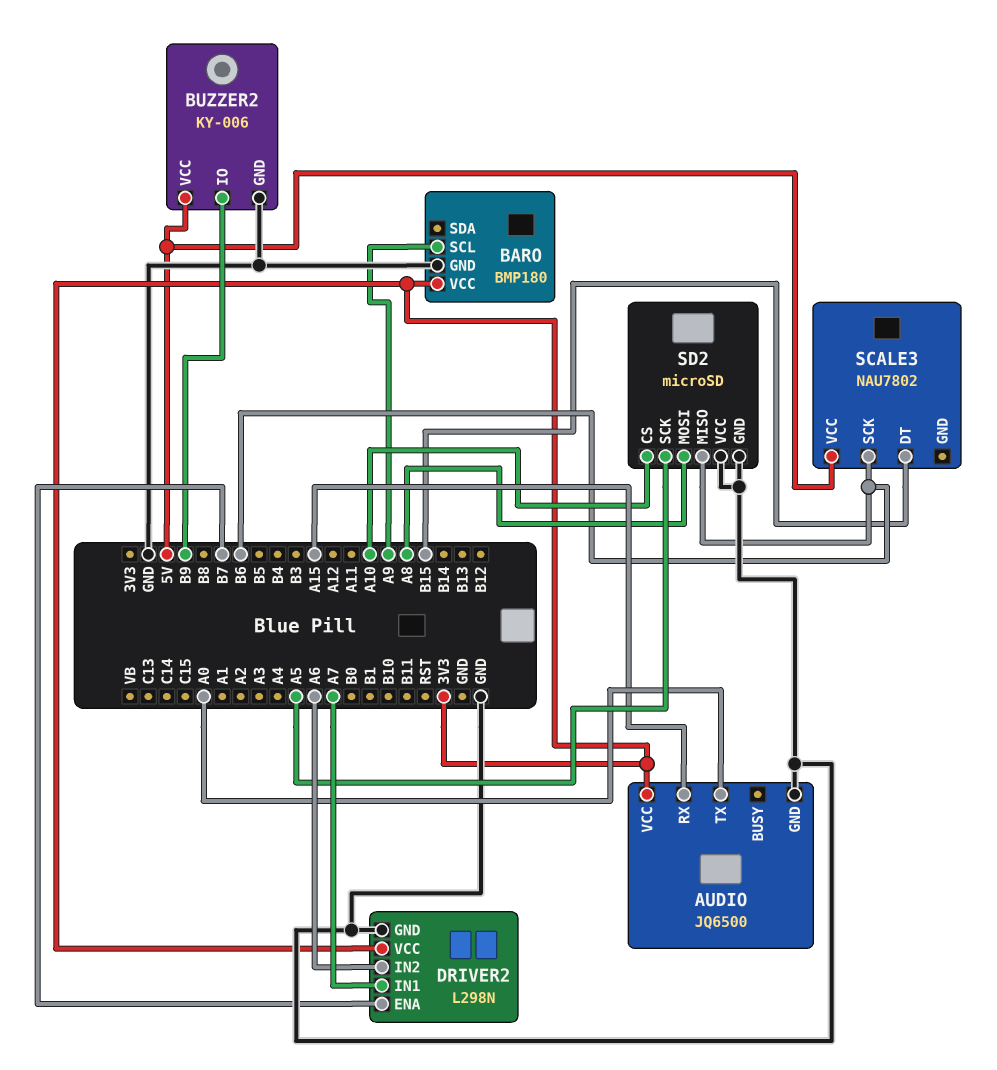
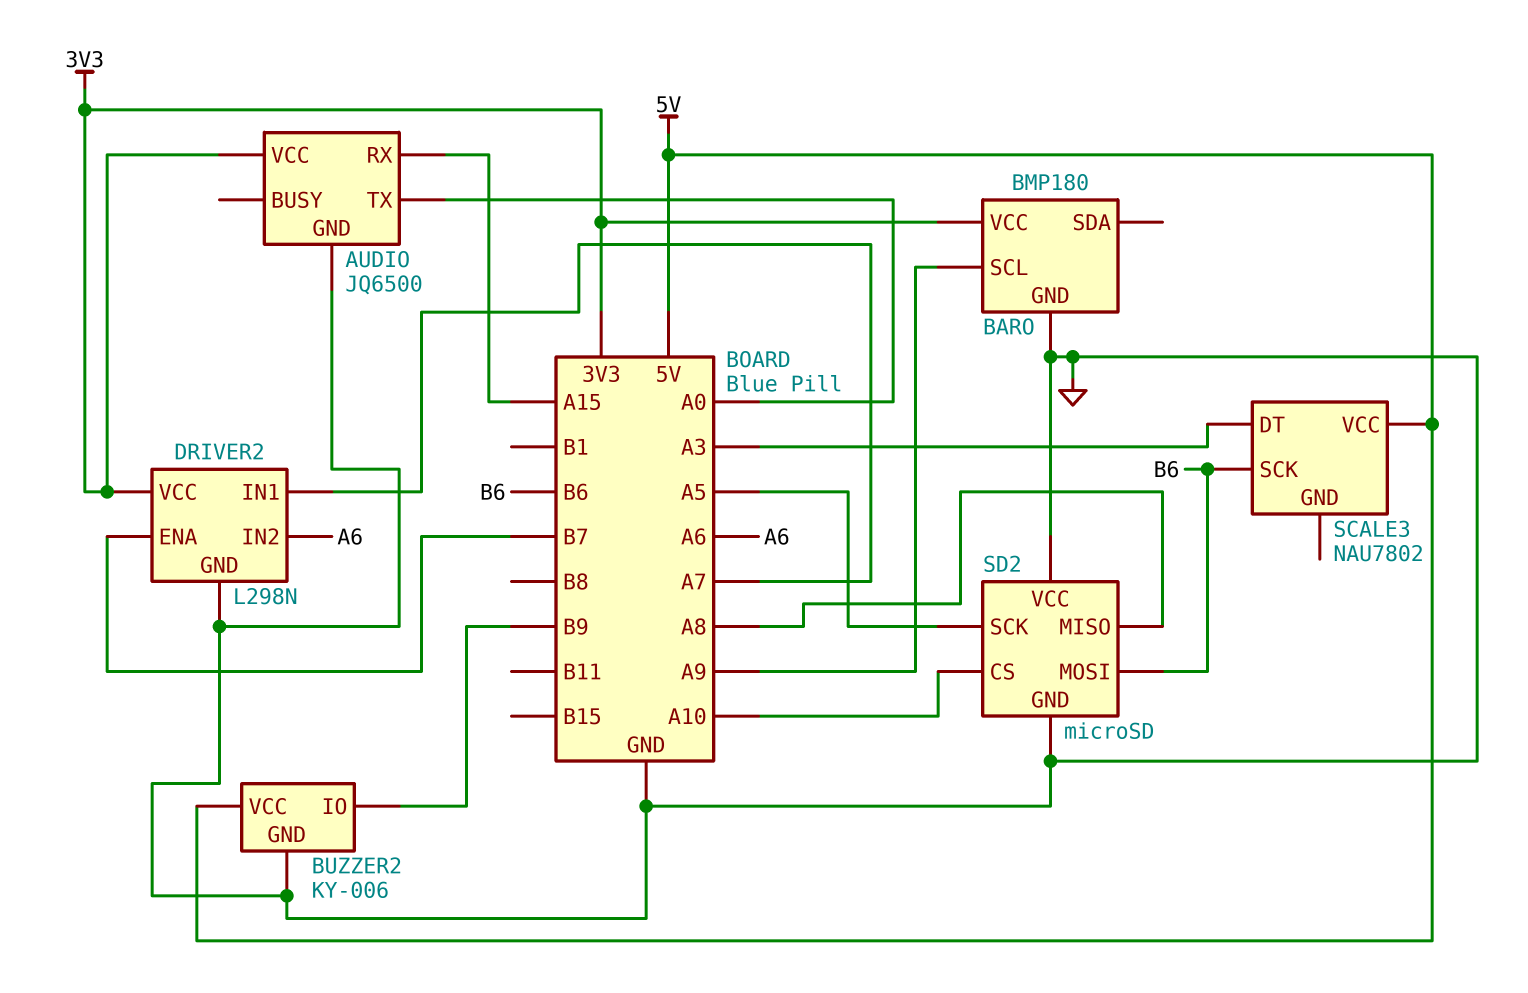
SCALE3 pin DT: B15 -> A3
SD2 pin MISO: B6 -> A8
SD2 pin MOSI: A8 -> B6

